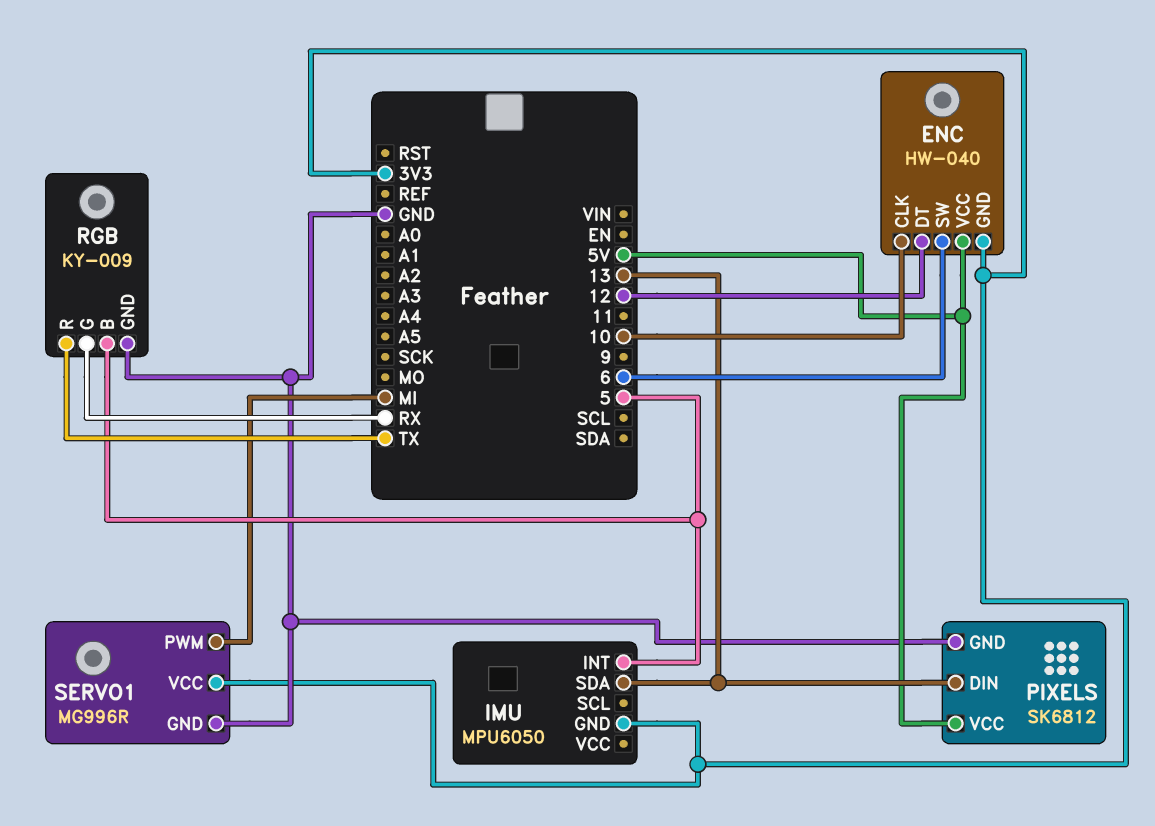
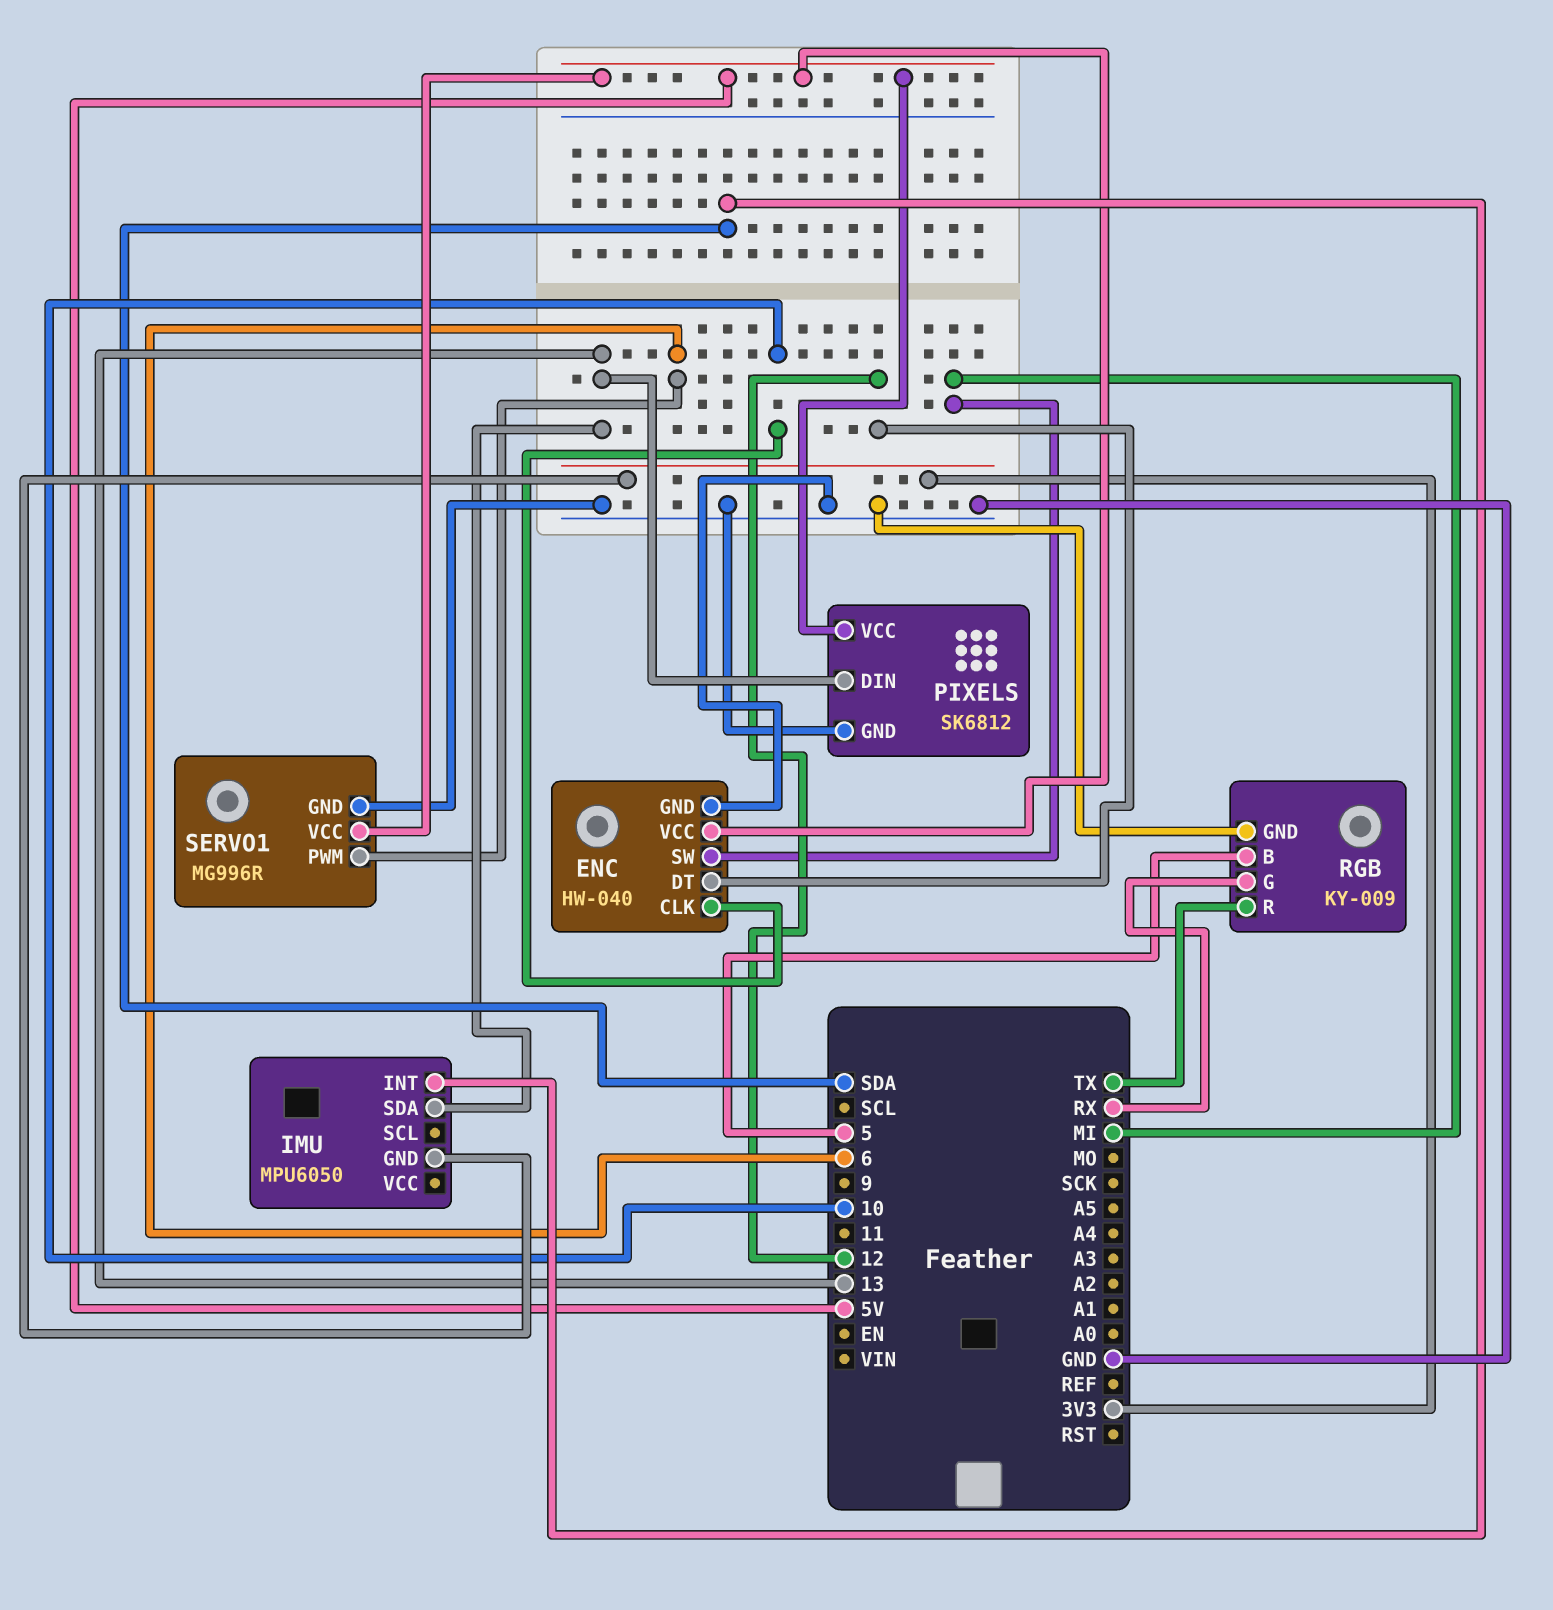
ENC pin GND: 3V3 -> GND
ENC pin SW: 6 -> MI
IMU pin INT: 5 -> SDA
SERVO1 pin PWM: MI -> 6
SERVO1 pin VCC: 3V3 -> 5V

